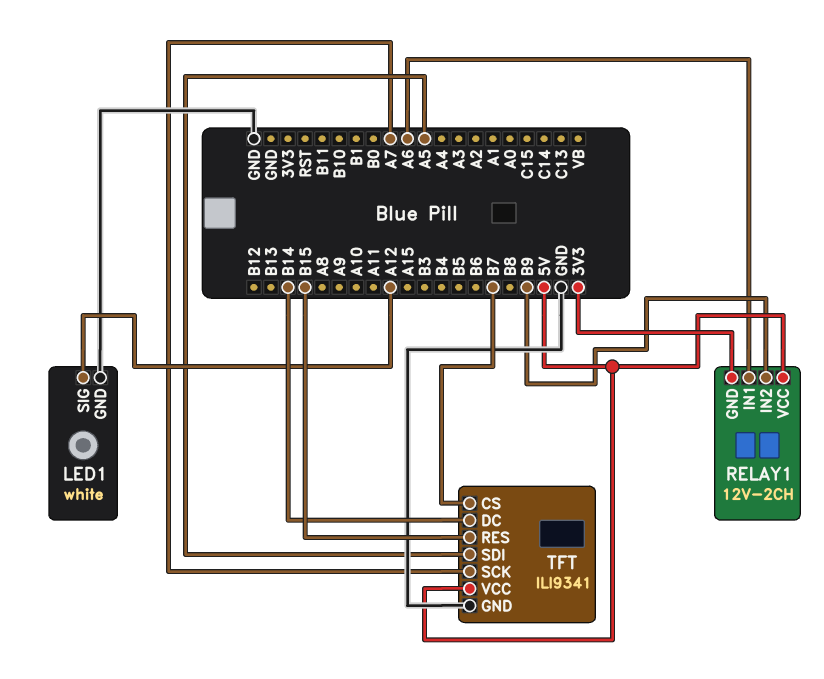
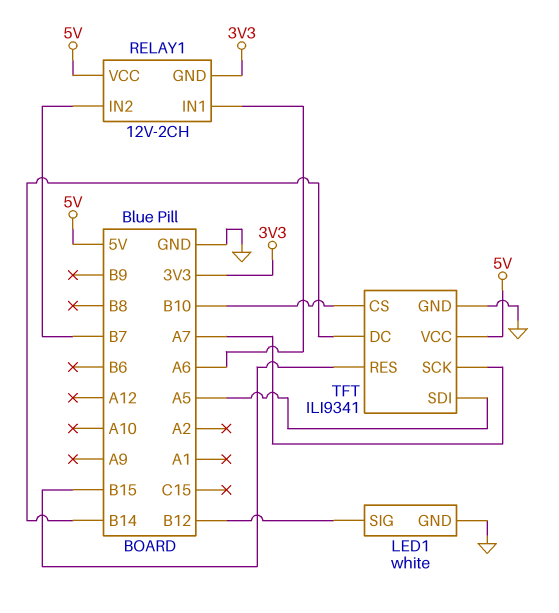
LED1 pin SIG: A12 -> B12
RELAY1 pin IN2: B9 -> B7
TFT pin CS: B7 -> B10

